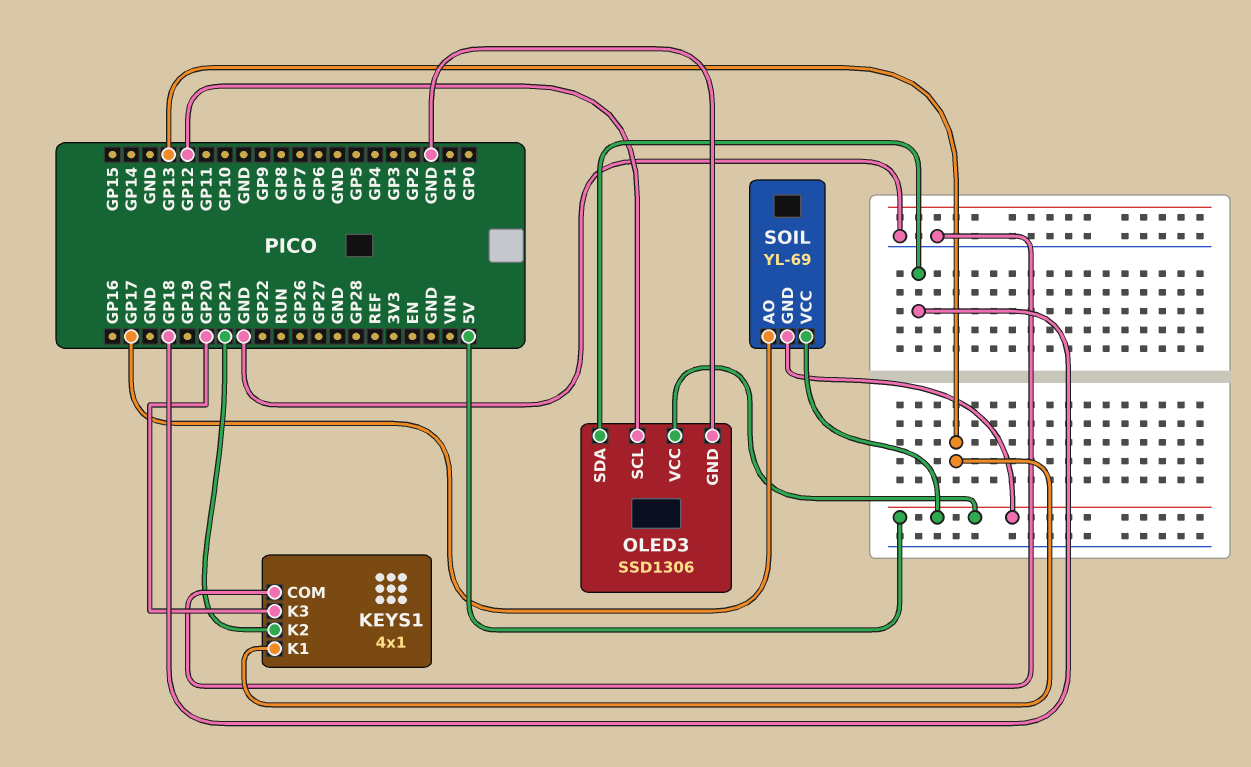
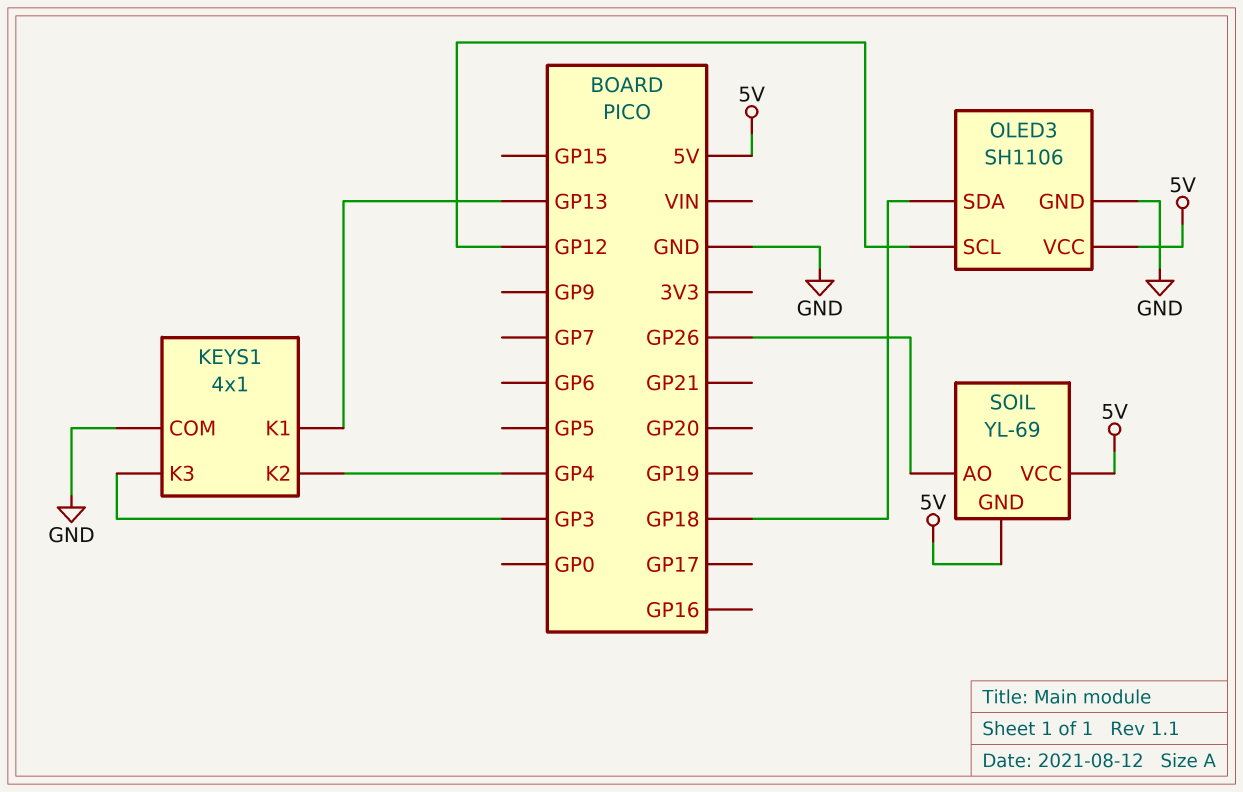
KEYS1 pin K2: GP21 -> GP4
KEYS1 pin K3: GP20 -> GP3
OLED3: SSD1306 -> SH1106
SOIL pin AO: GP17 -> GP26

